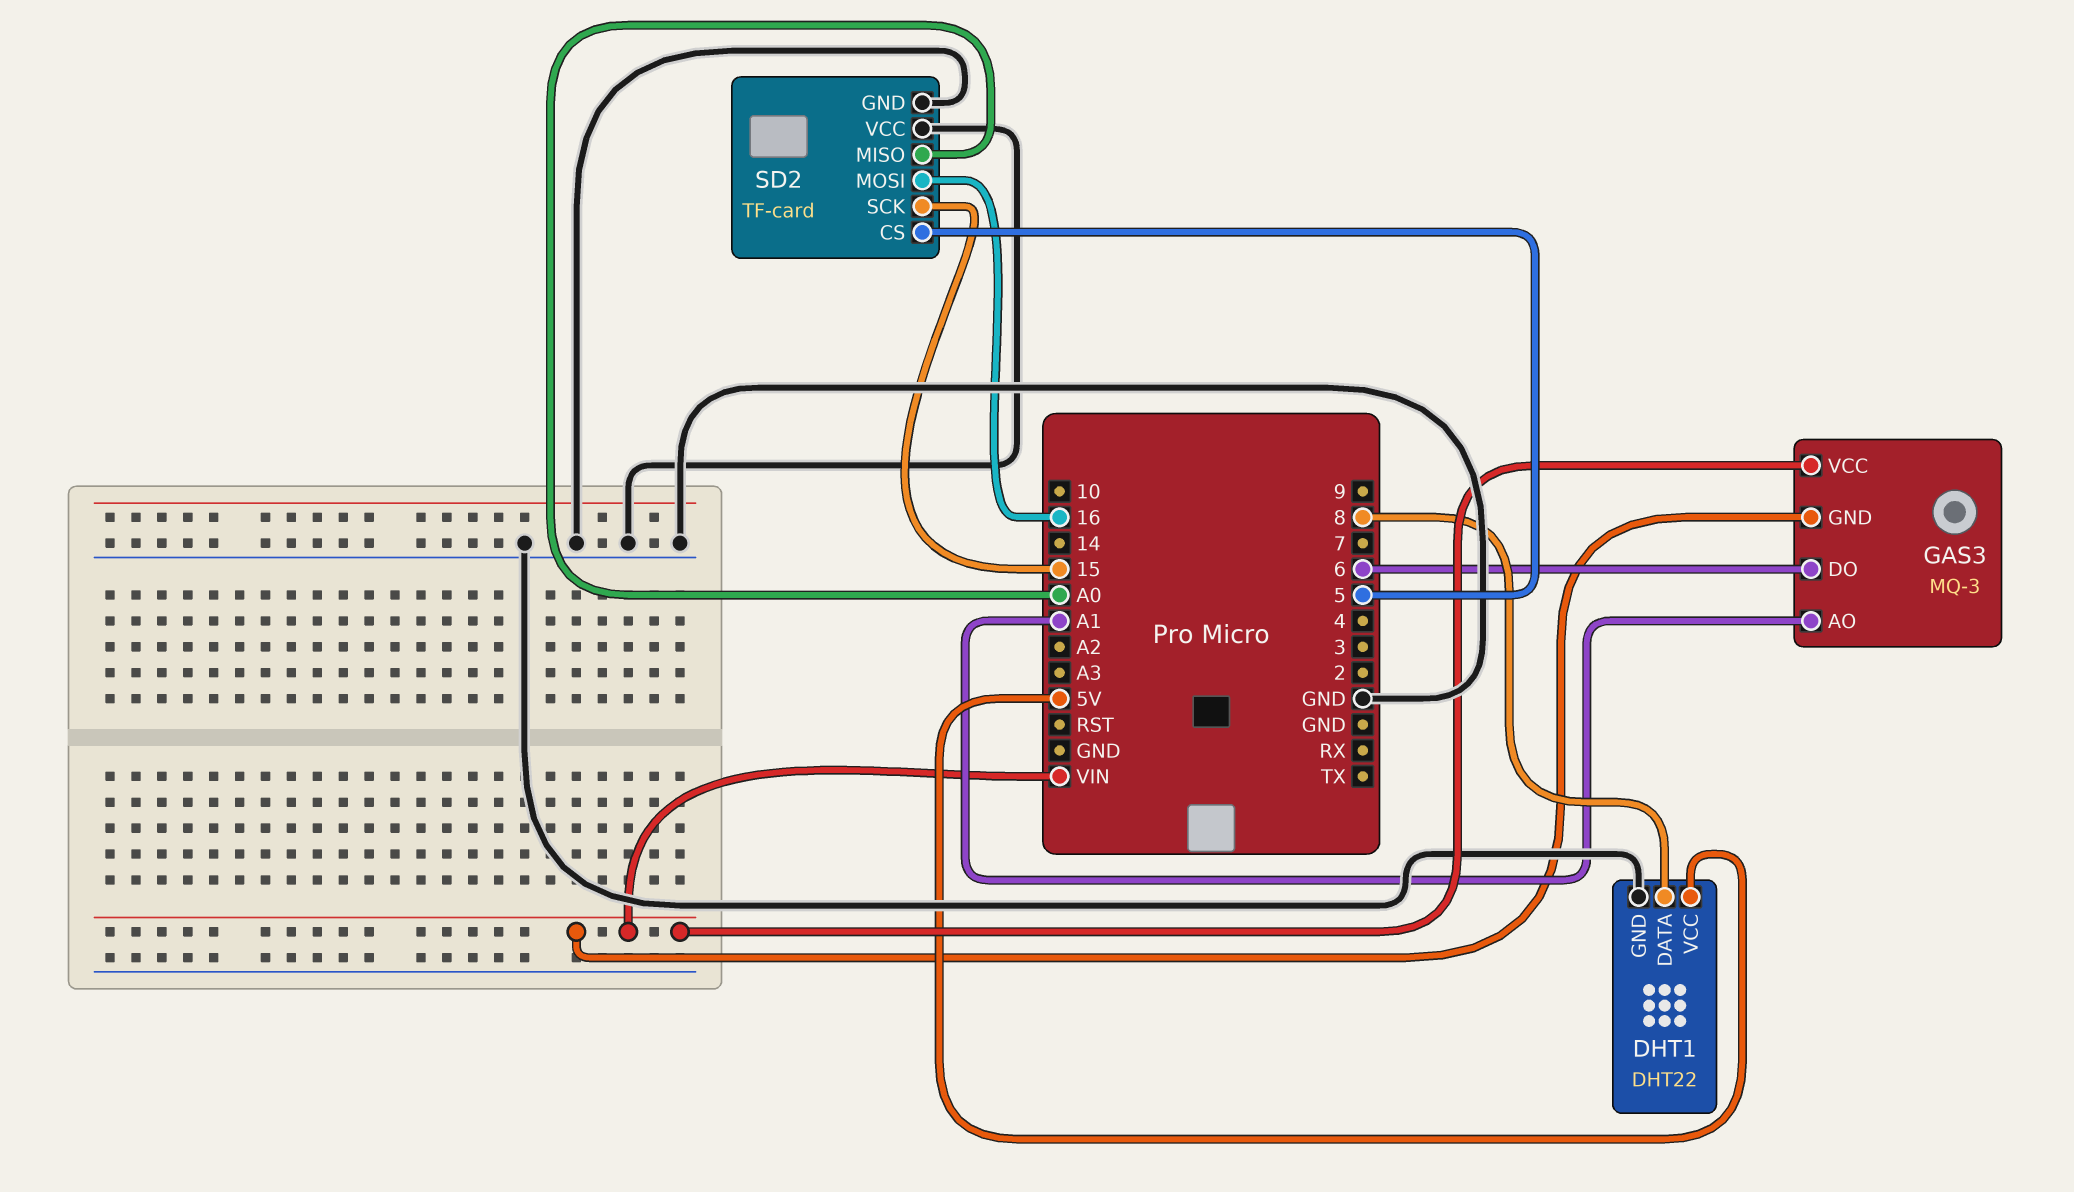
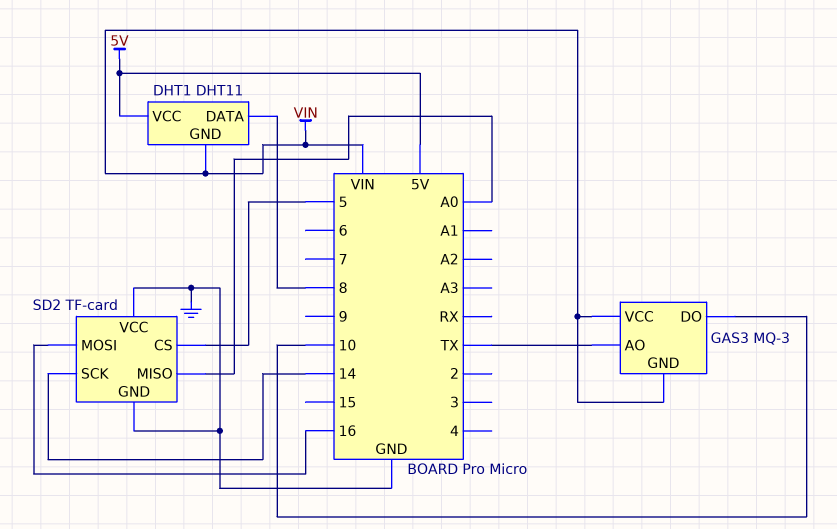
DHT1: DHT22 -> DHT11
DHT1 pin GND: GND -> VIN
GAS3 pin AO: A1 -> TX
GAS3 pin DO: 6 -> 10
SD2 pin SCK: 15 -> 14

